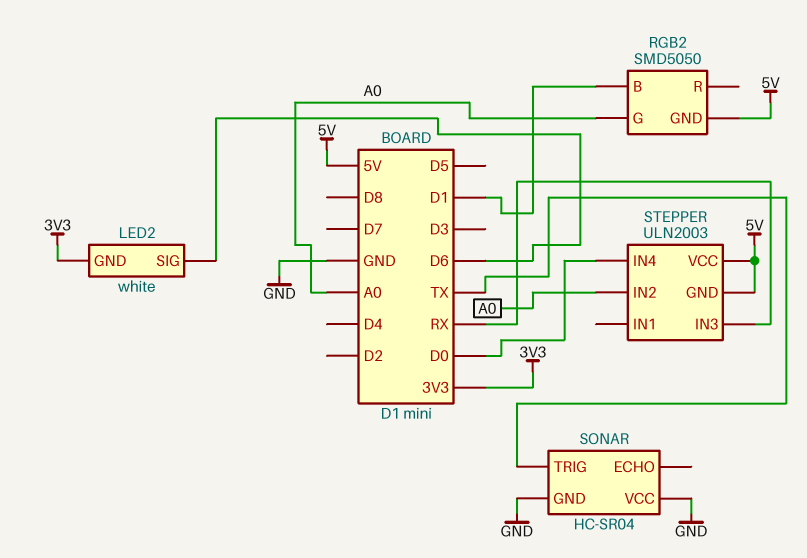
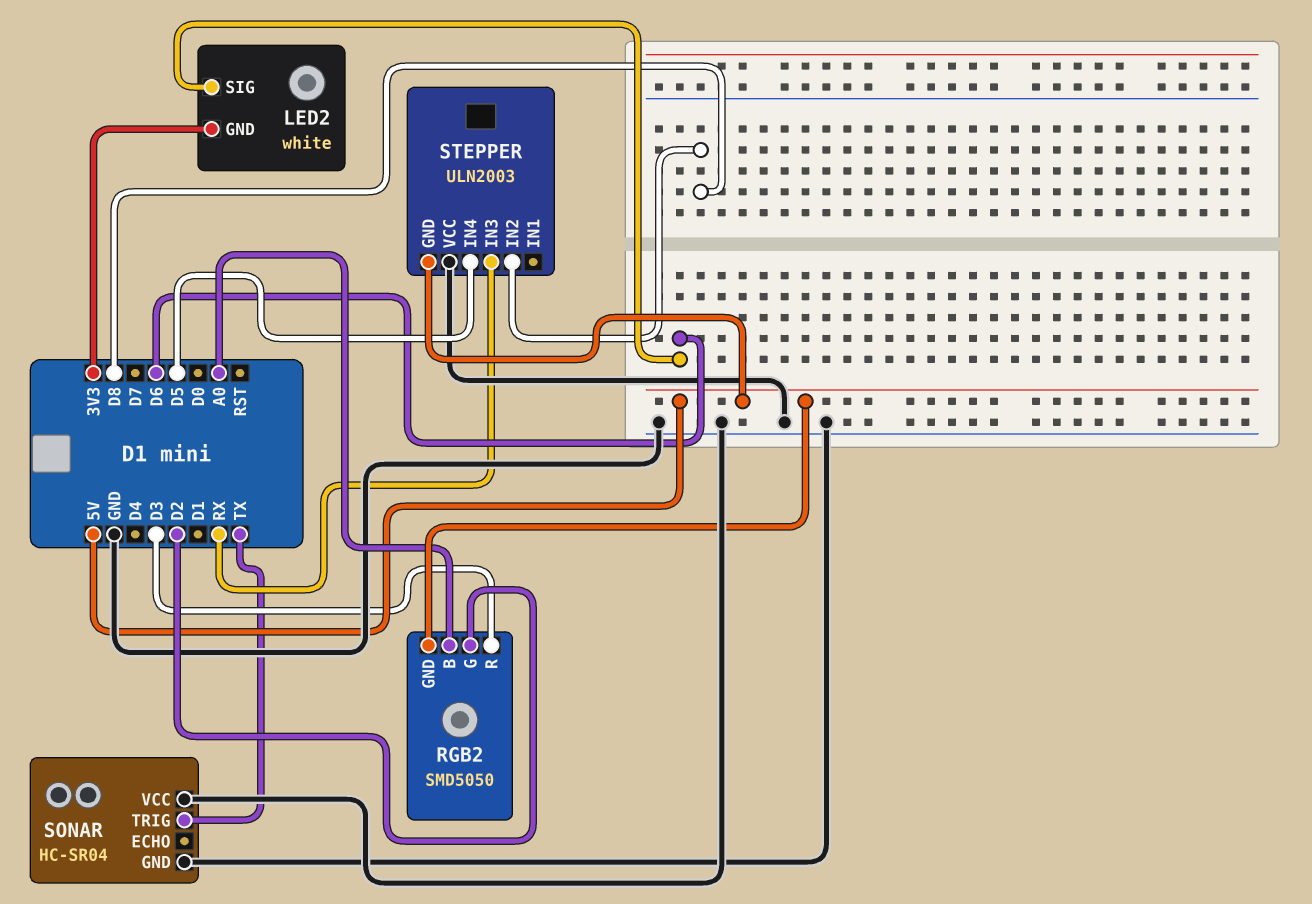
RGB2 pin B: D1 -> A0
RGB2 pin G: A0 -> D2
RGB2 pin R: none -> D3
STEPPER pin IN2: A0 -> D8
STEPPER pin IN4: D0 -> D5
STEPPER pin VCC: 5V -> GND

